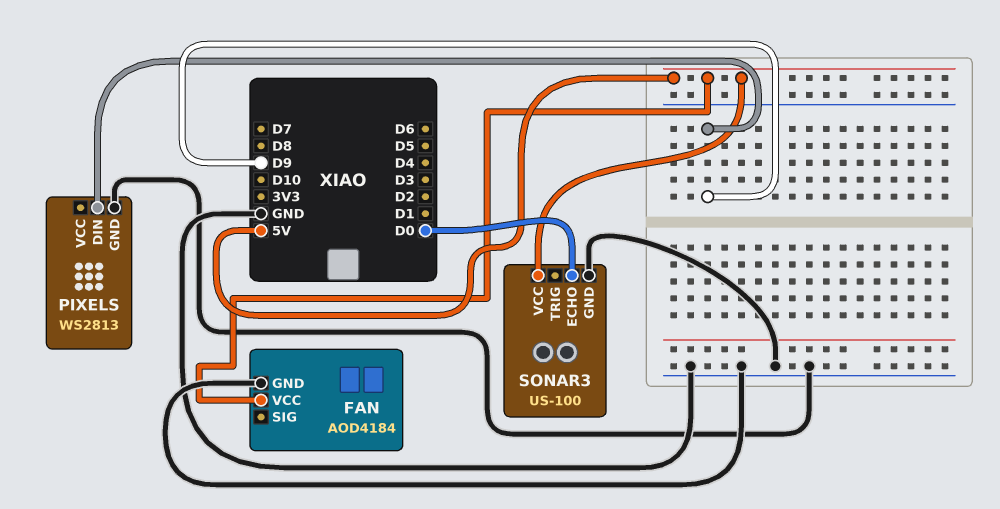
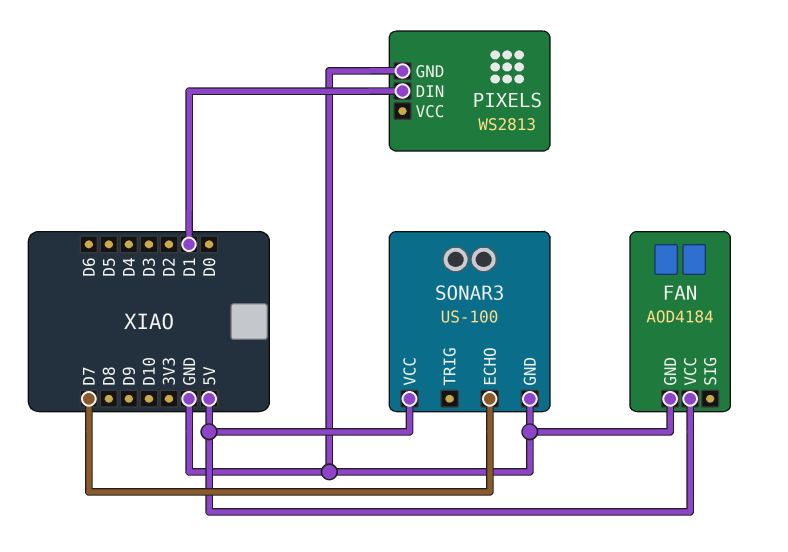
PIXELS pin DIN: D9 -> D1
SONAR3 pin ECHO: D0 -> D7

